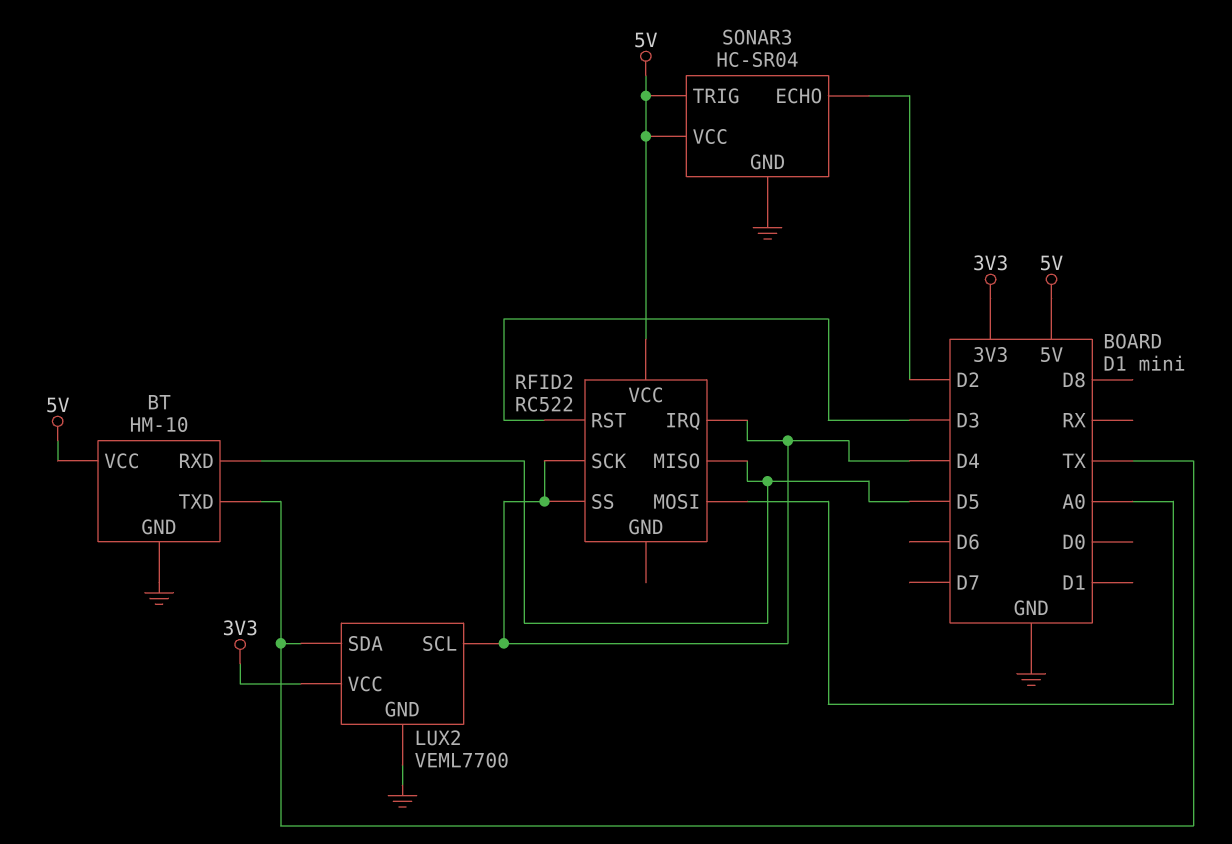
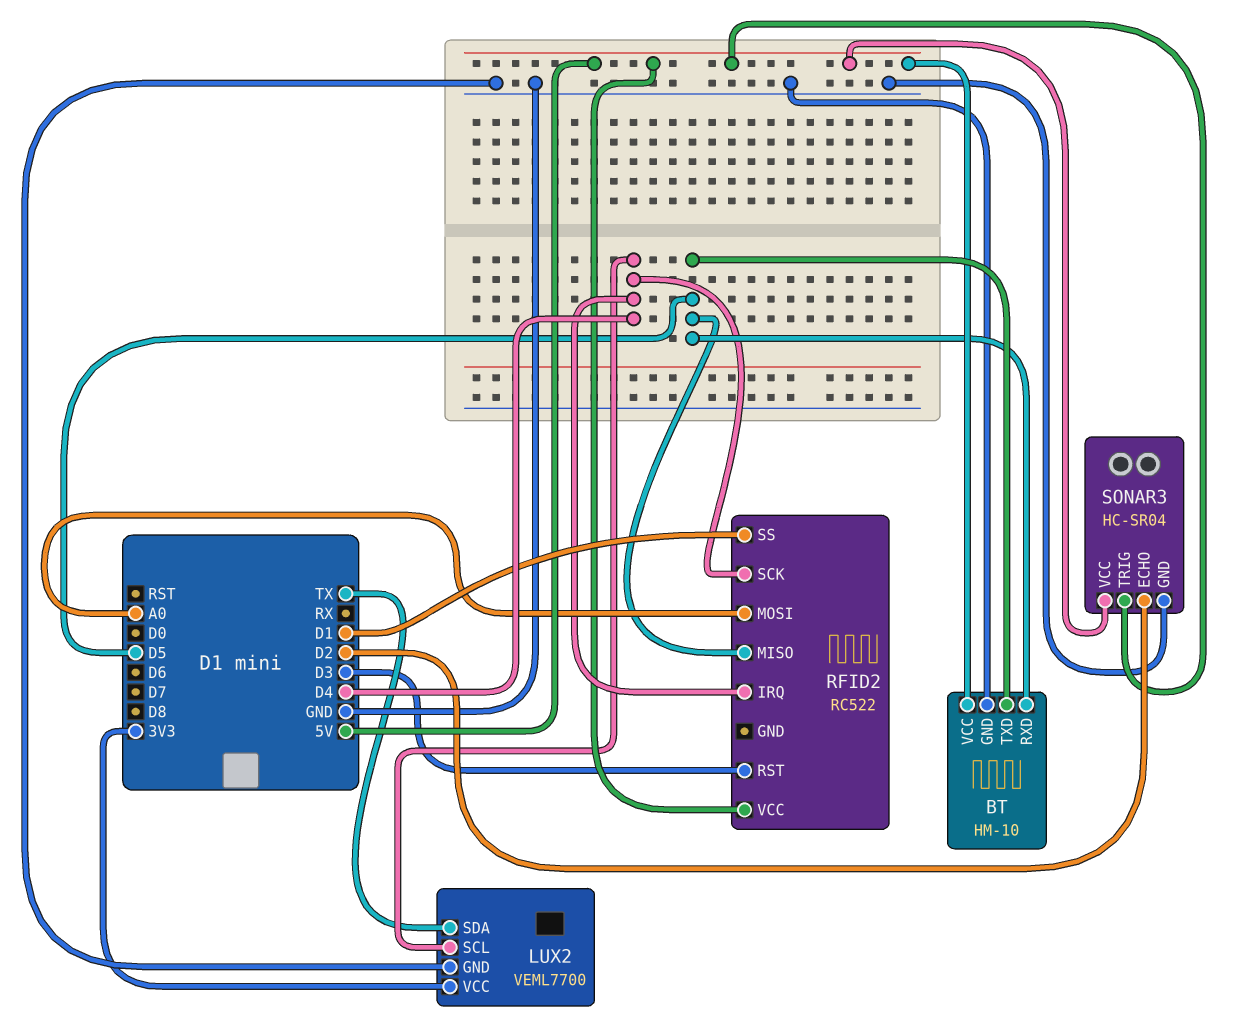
BT pin TXD: TX -> D5
RFID2 pin SS: D4 -> D1

